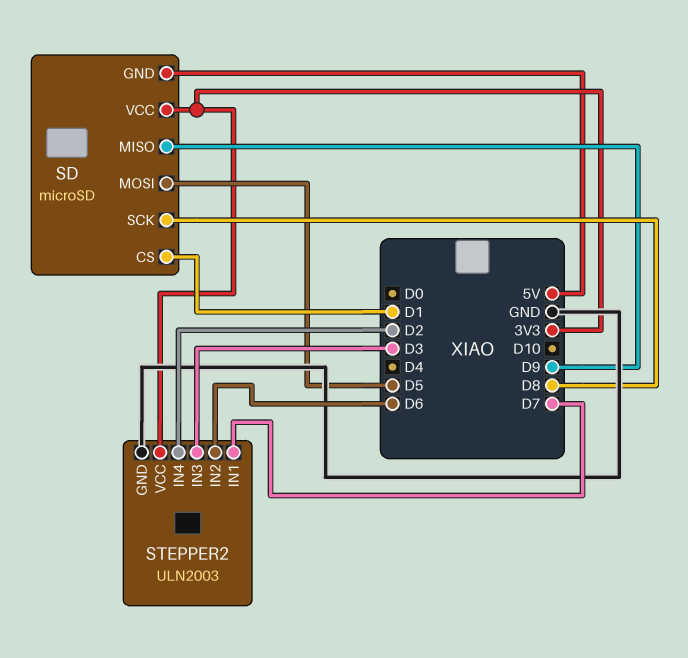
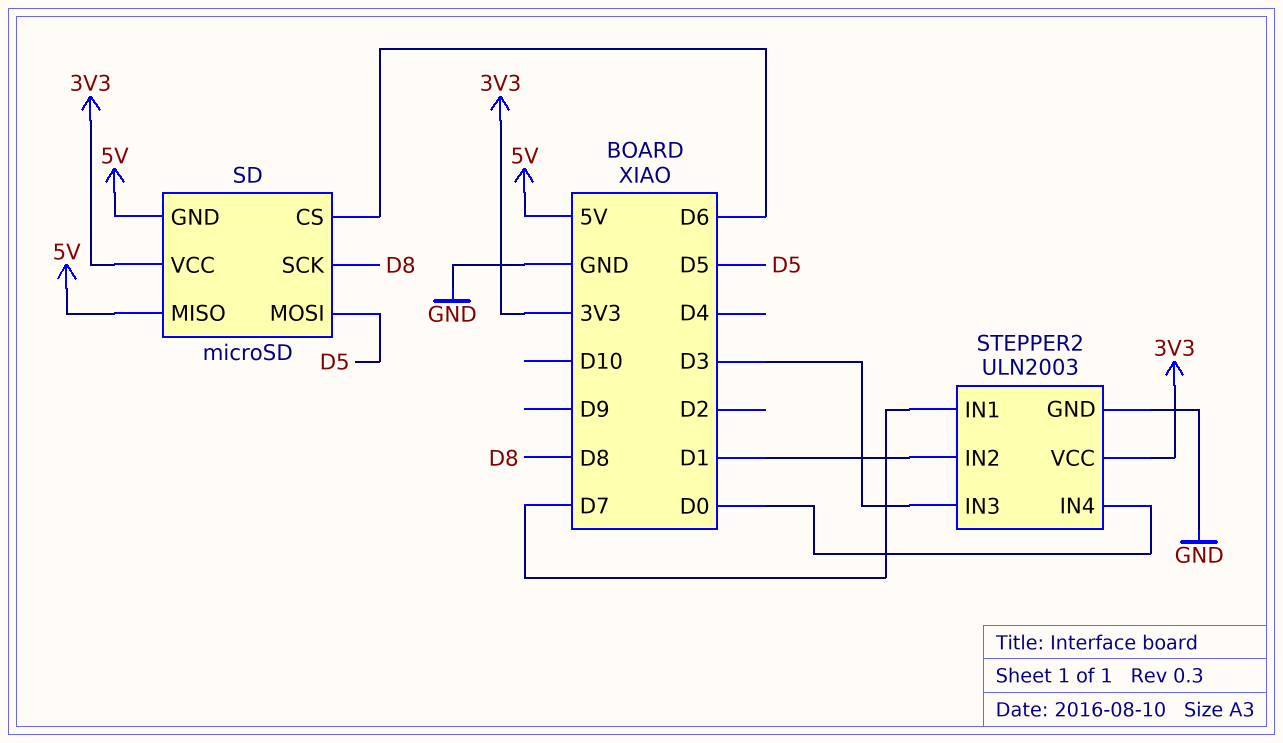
SD pin CS: D1 -> D6
SD pin MISO: D9 -> 5V
STEPPER2 pin IN2: D6 -> D1
STEPPER2 pin IN4: D2 -> D0

